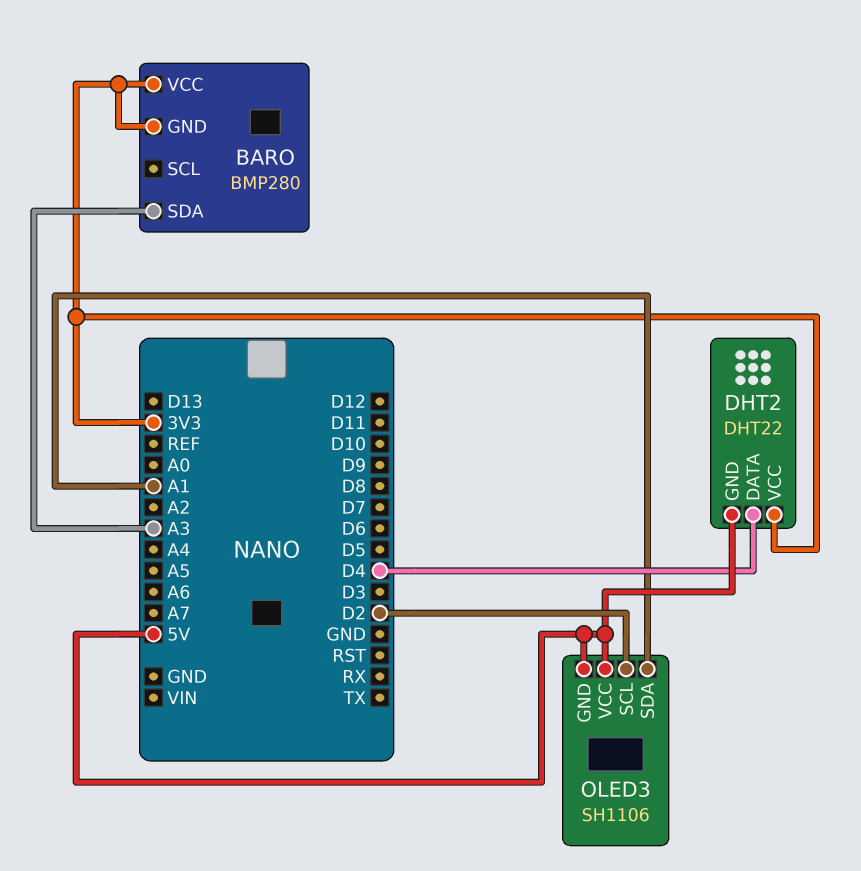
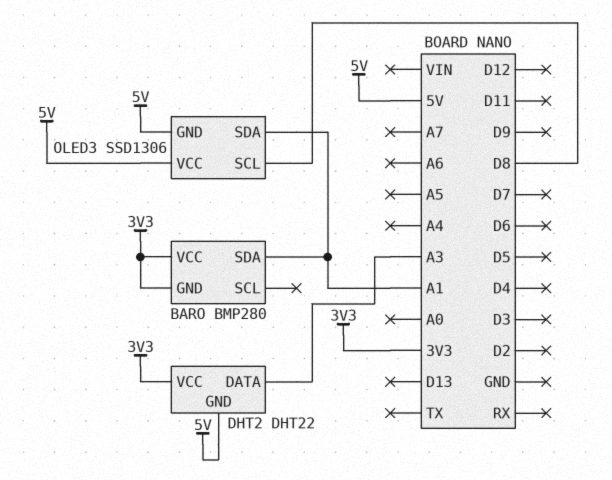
BARO pin SDA: A3 -> A1
DHT2 pin DATA: D4 -> A3
OLED3: SH1106 -> SSD1306
OLED3 pin SCL: D2 -> D8

